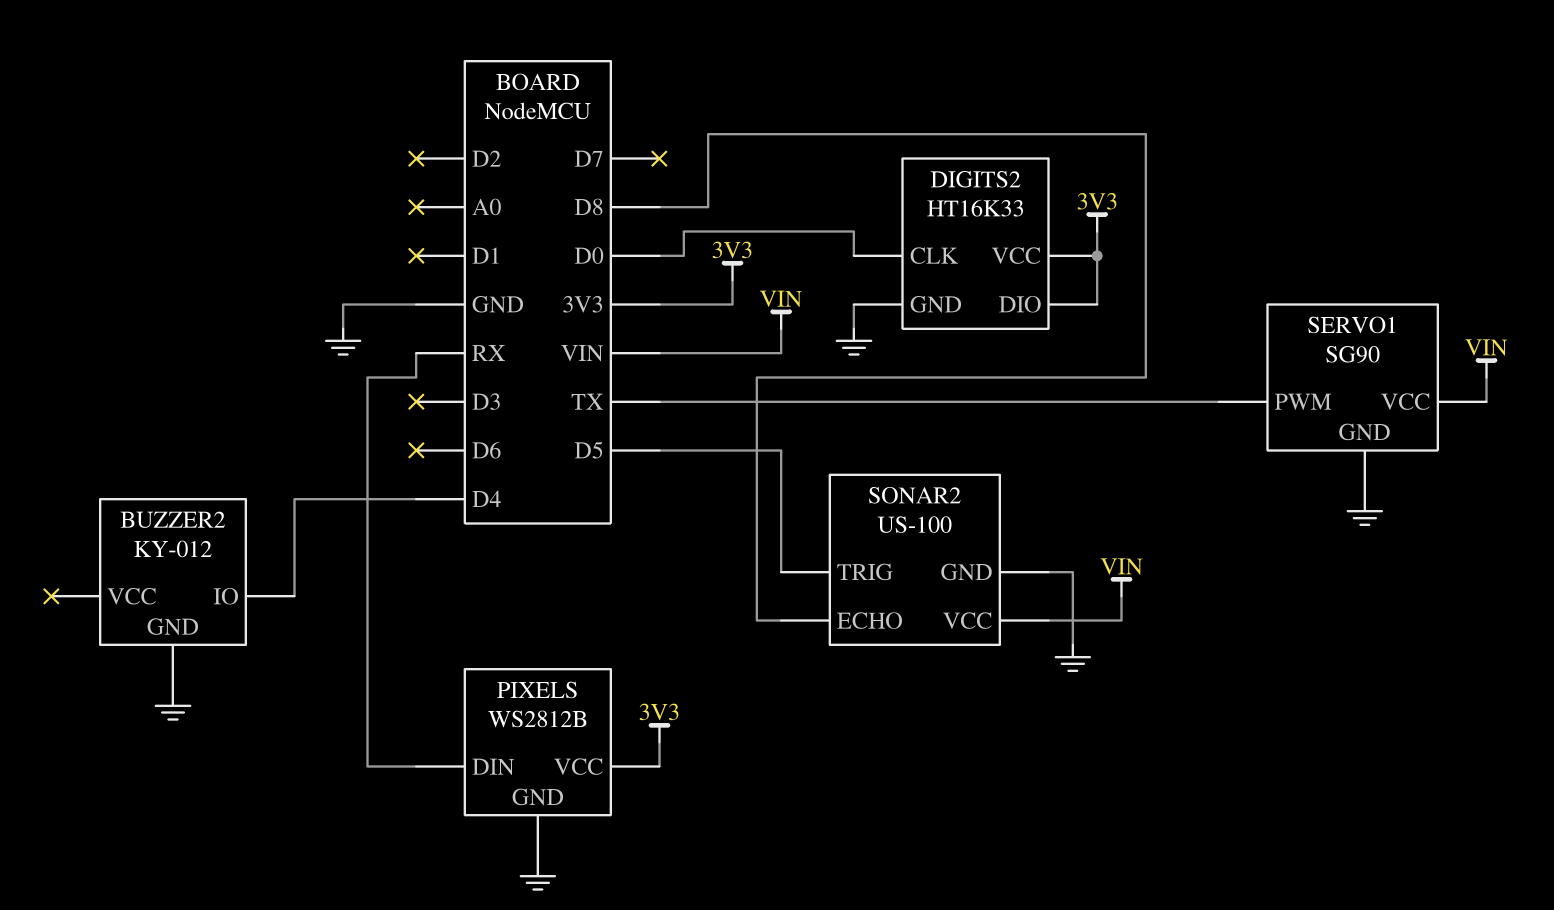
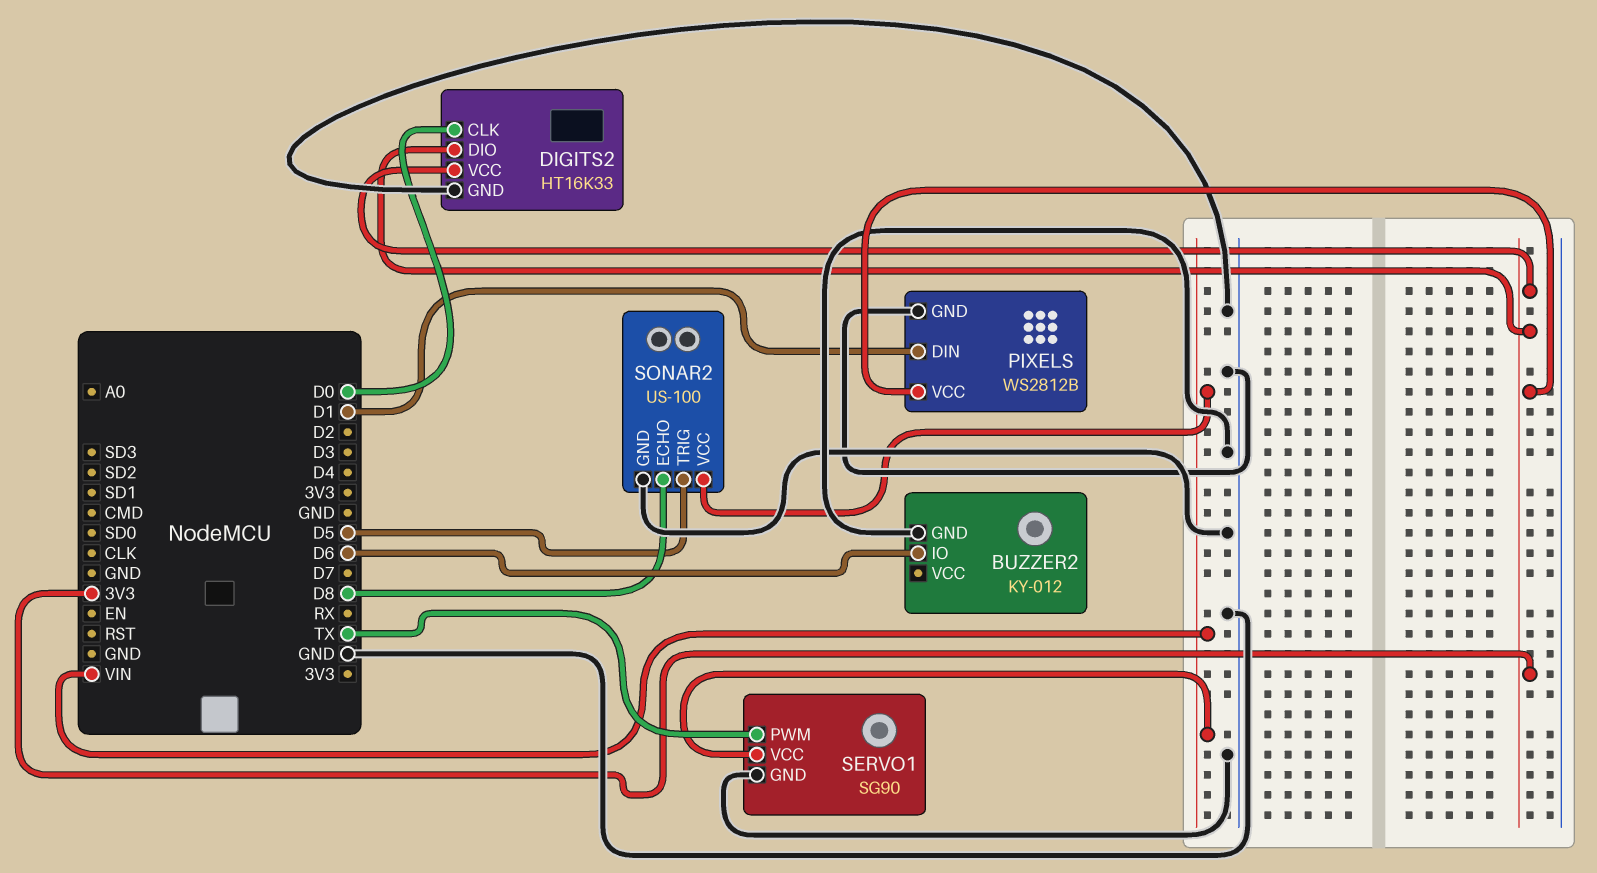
BUZZER2 pin IO: D4 -> D6
PIXELS pin DIN: RX -> D1

